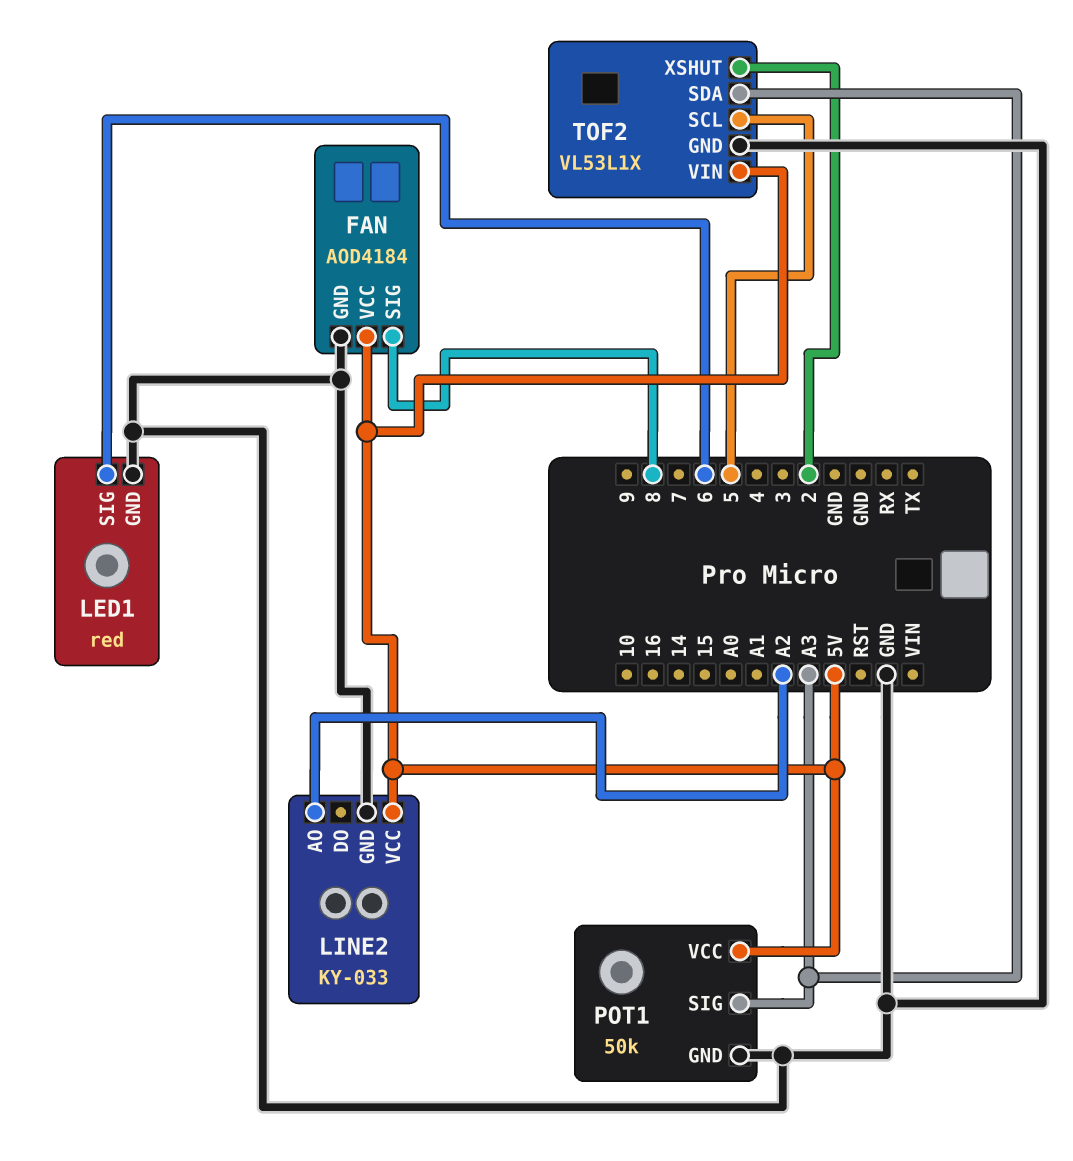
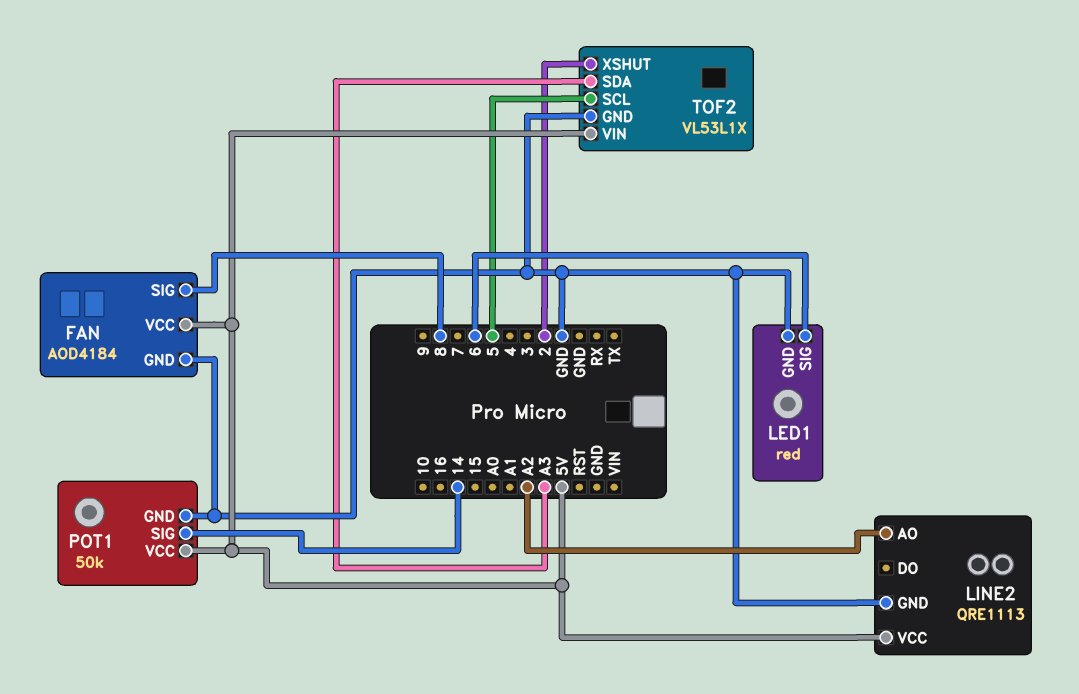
LINE2: KY-033 -> QRE1113
POT1 pin SIG: A3 -> 14

